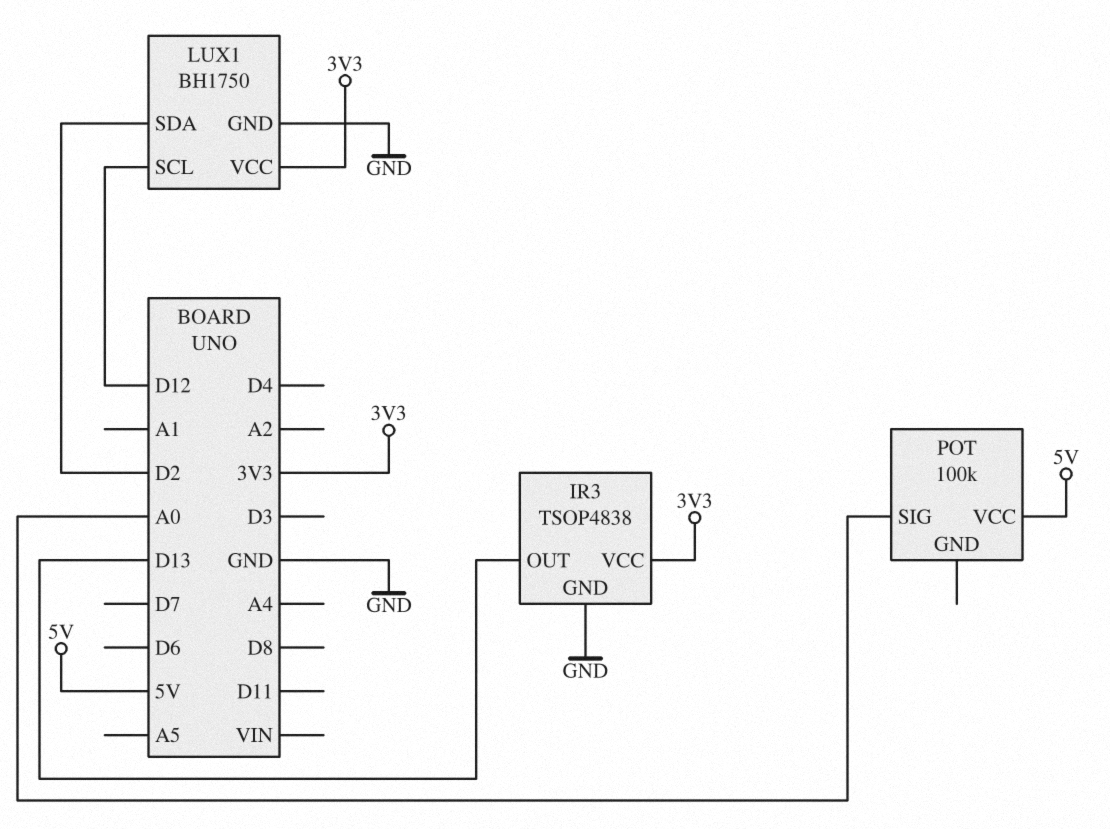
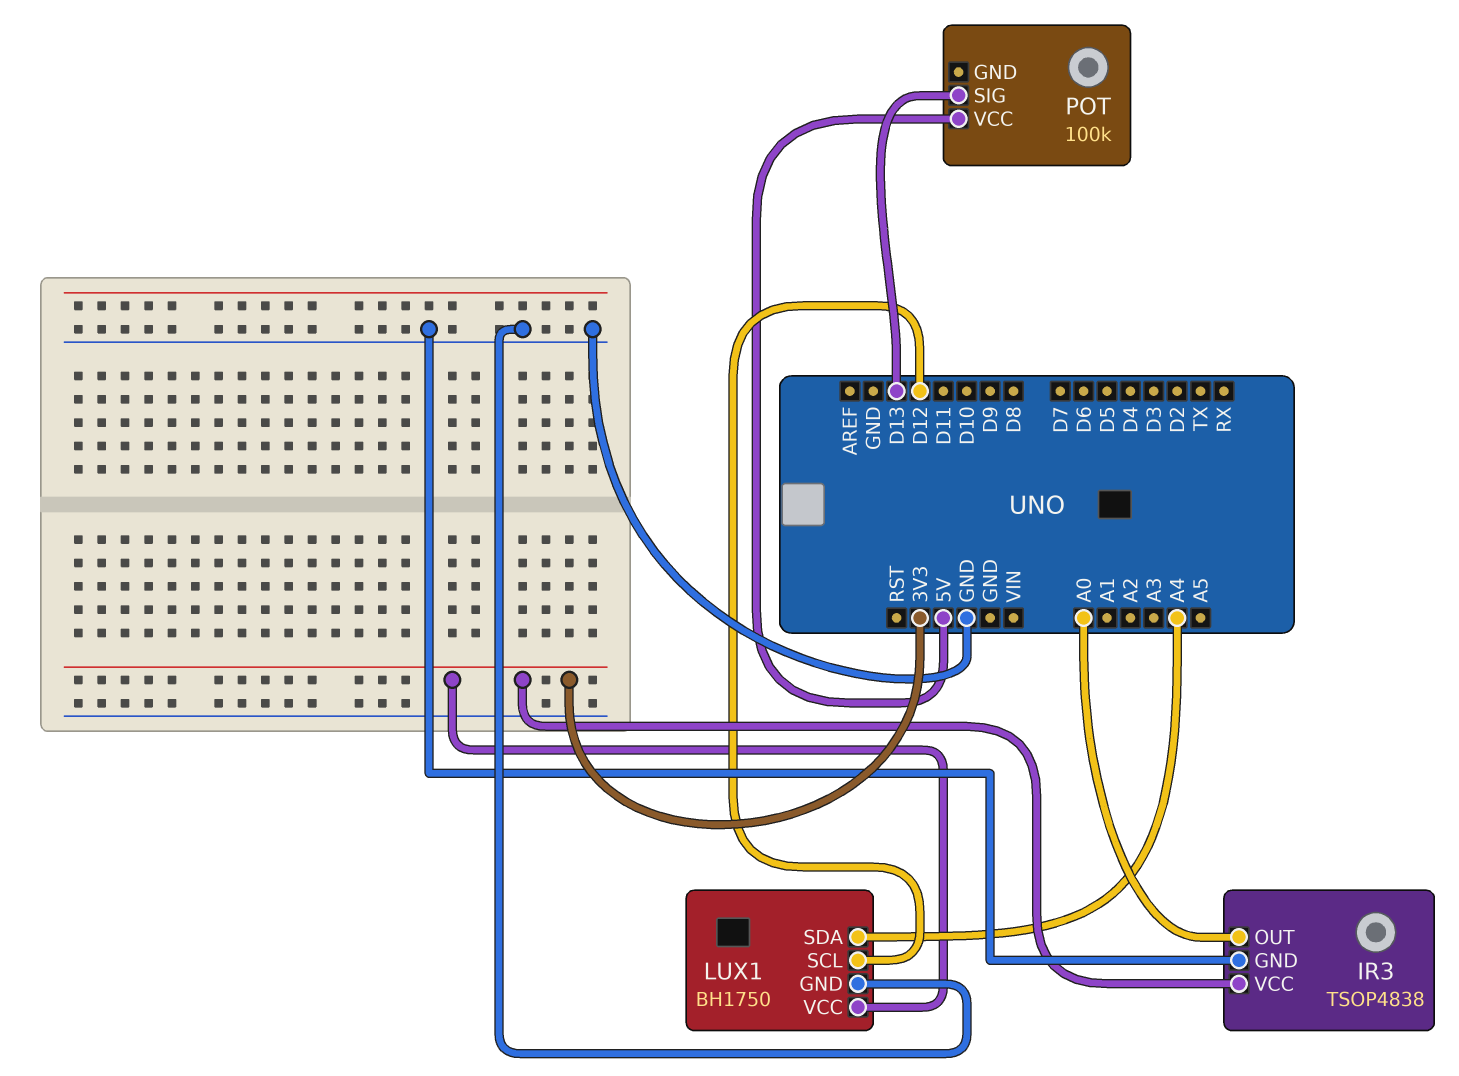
IR3 pin OUT: D13 -> A0
LUX1 pin SDA: D2 -> A4
POT pin SIG: A0 -> D13

